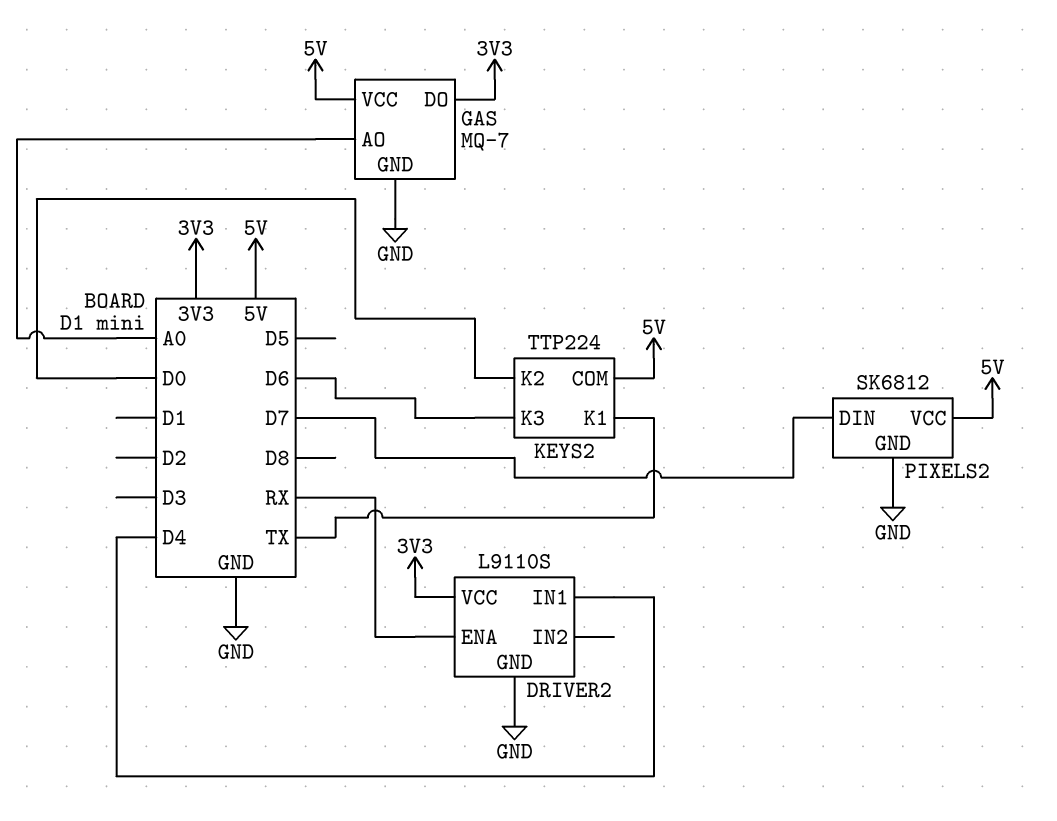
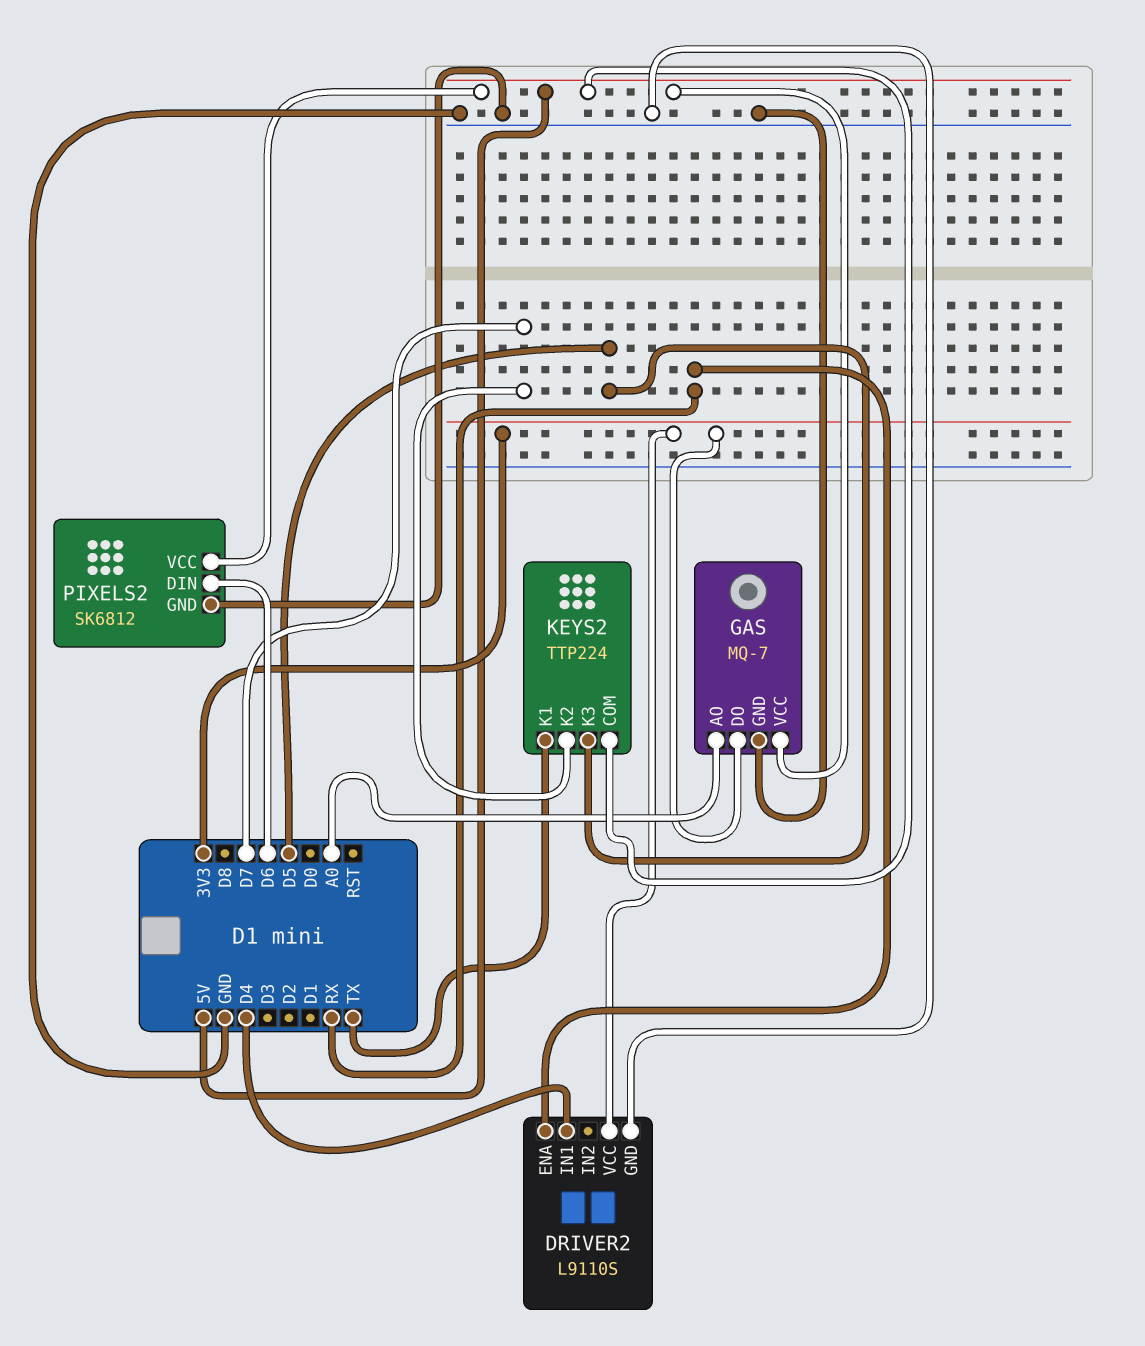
KEYS2 pin K2: D0 -> D7
KEYS2 pin K3: D6 -> D5
PIXELS2 pin DIN: D7 -> D6

